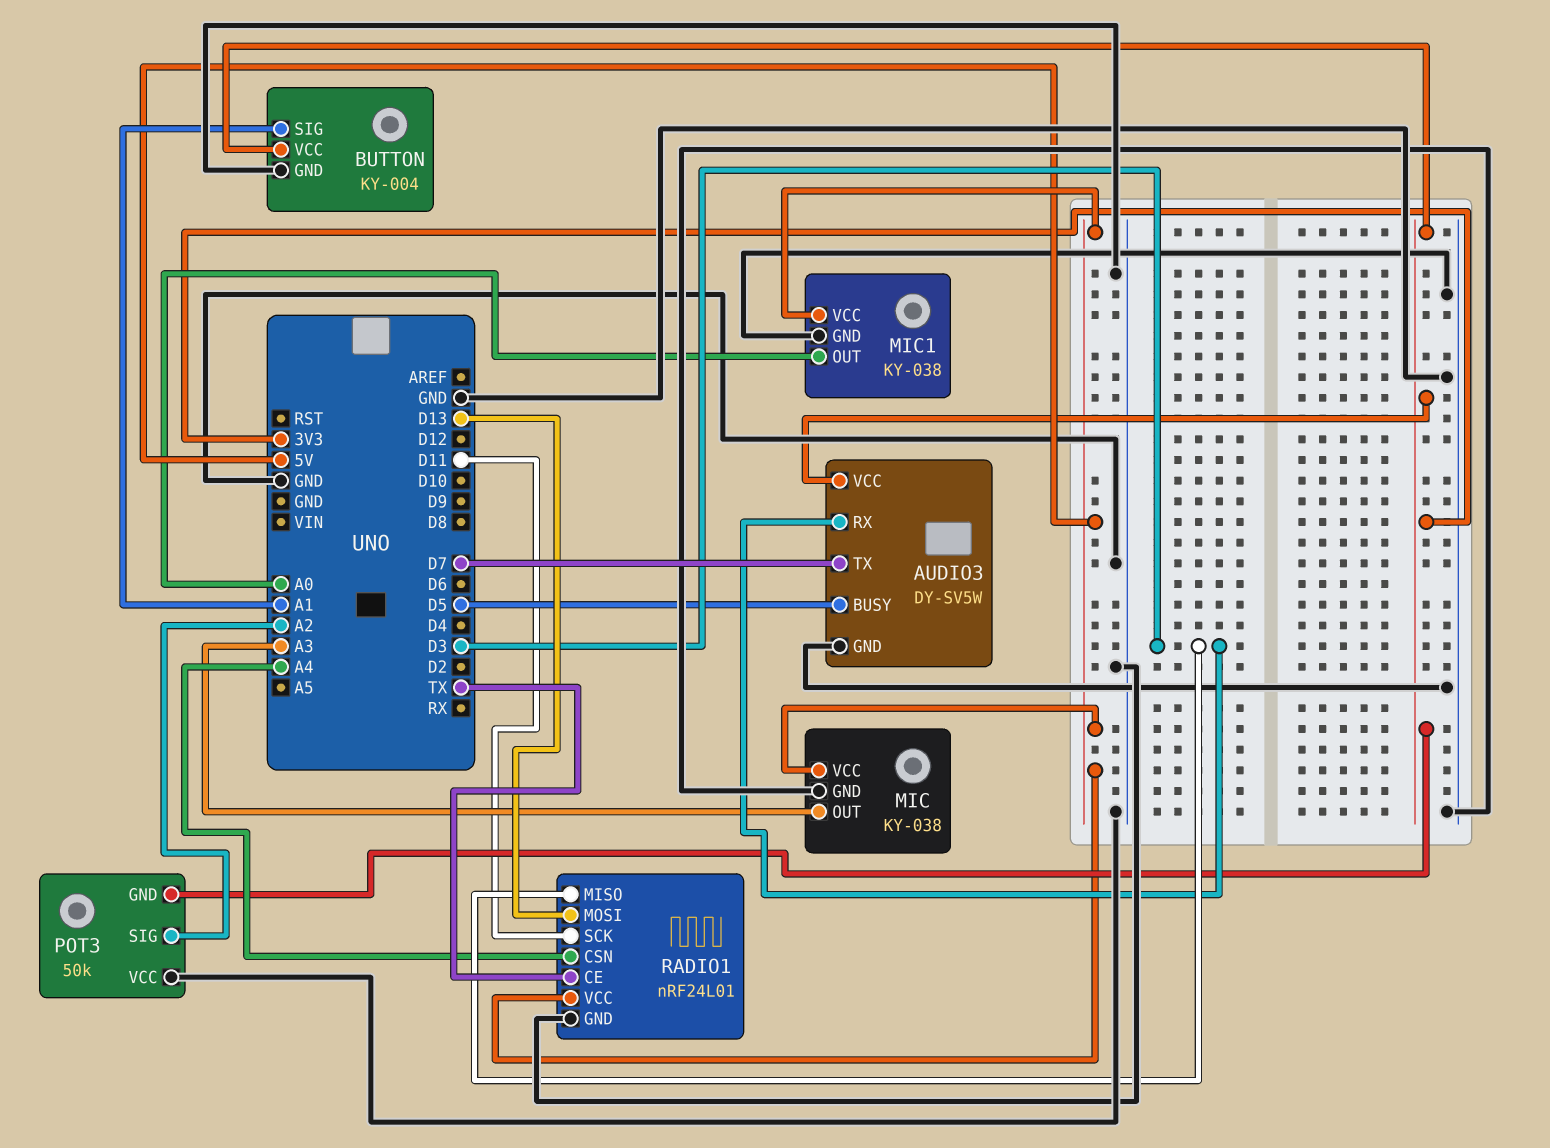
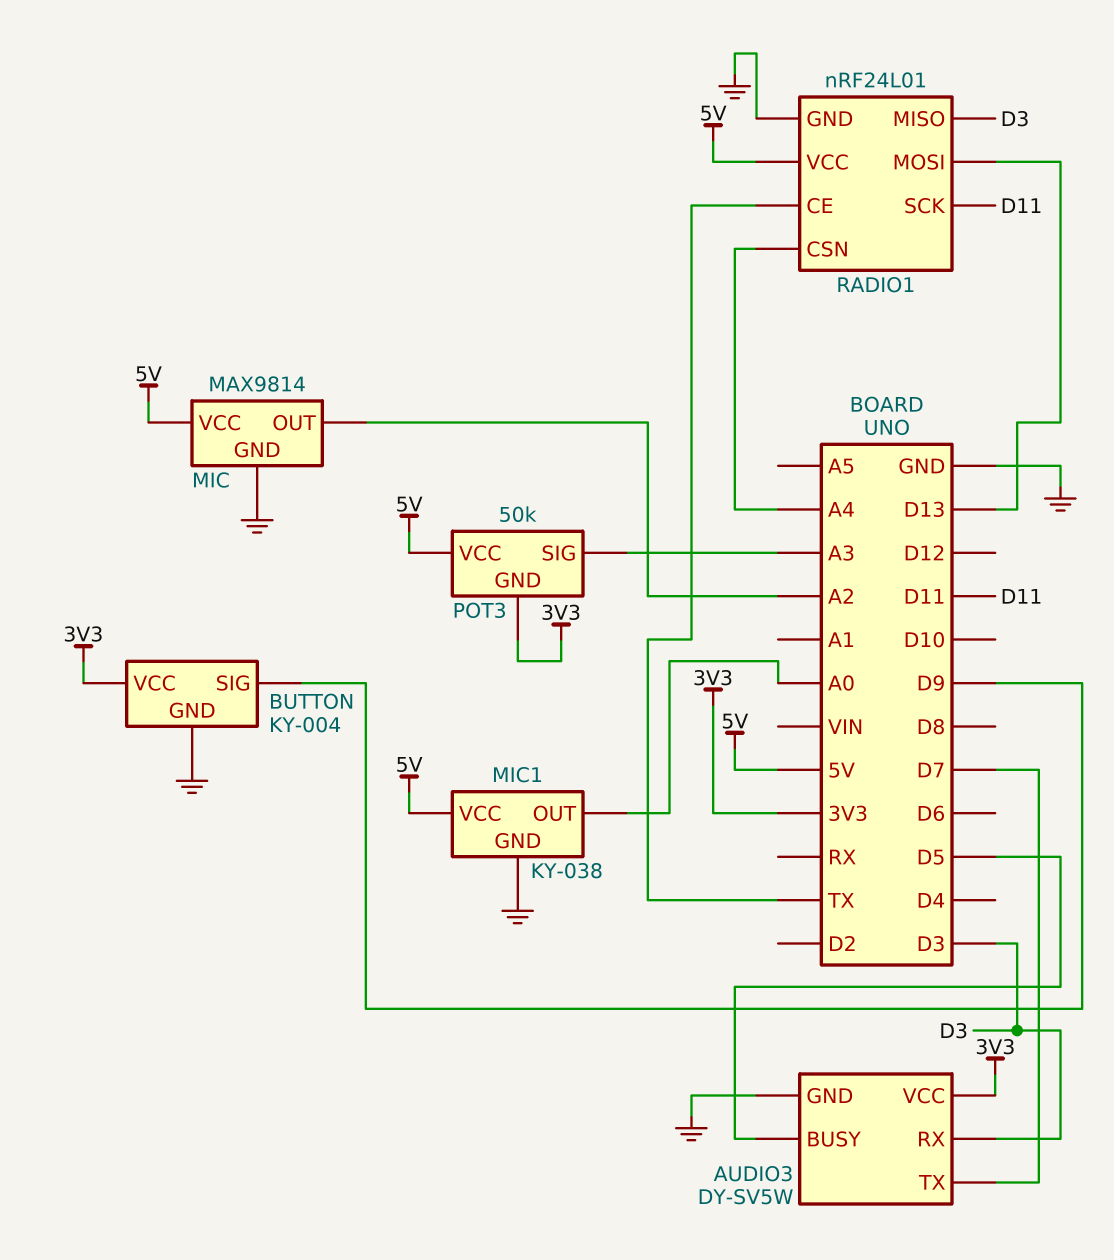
BUTTON pin SIG: A1 -> D9
MIC: KY-038 -> MAX9814
MIC pin OUT: A3 -> A2
POT3 pin SIG: A2 -> A3
POT3 pin VCC: GND -> 5V

